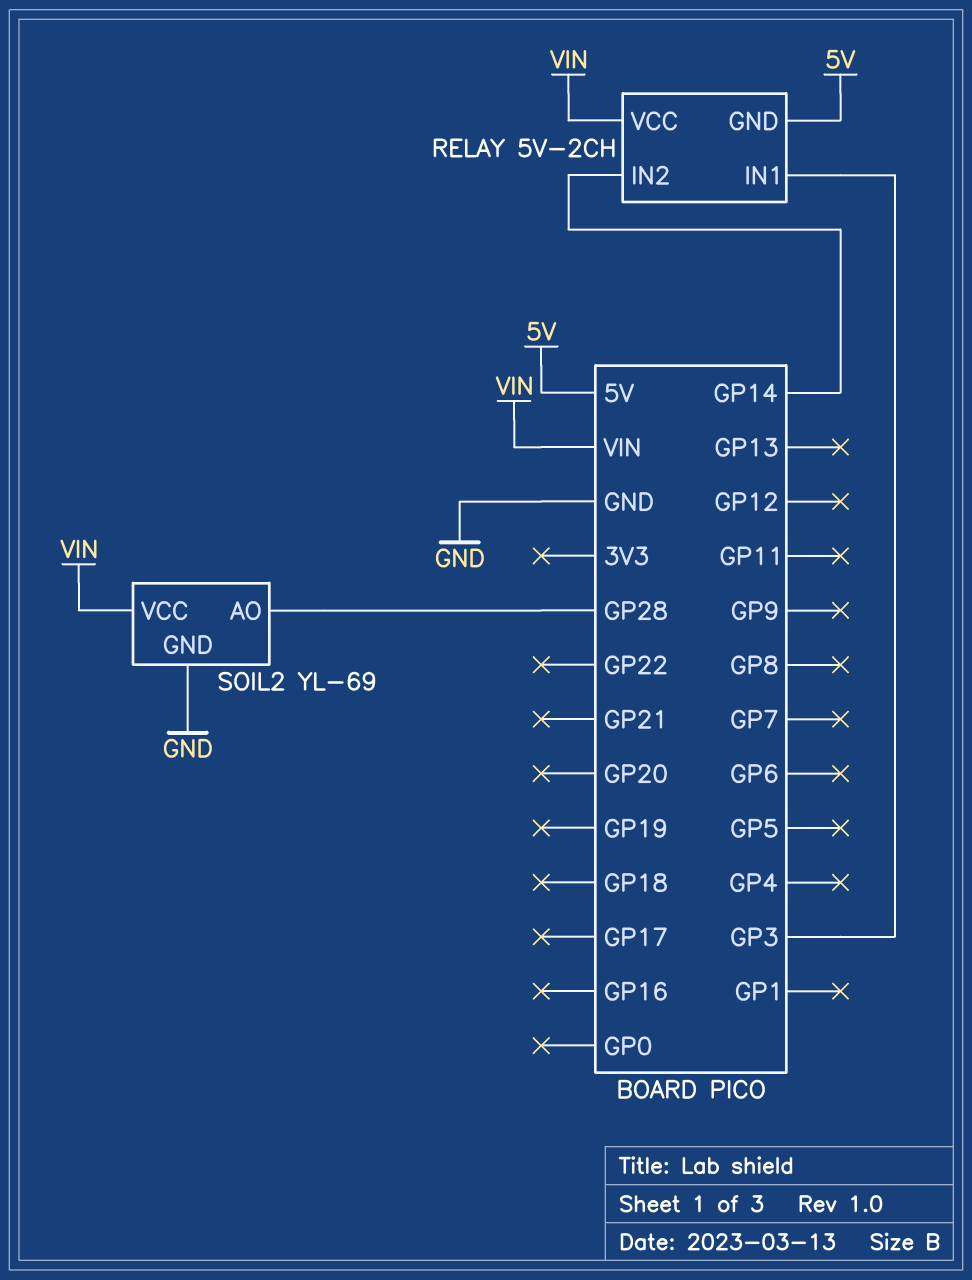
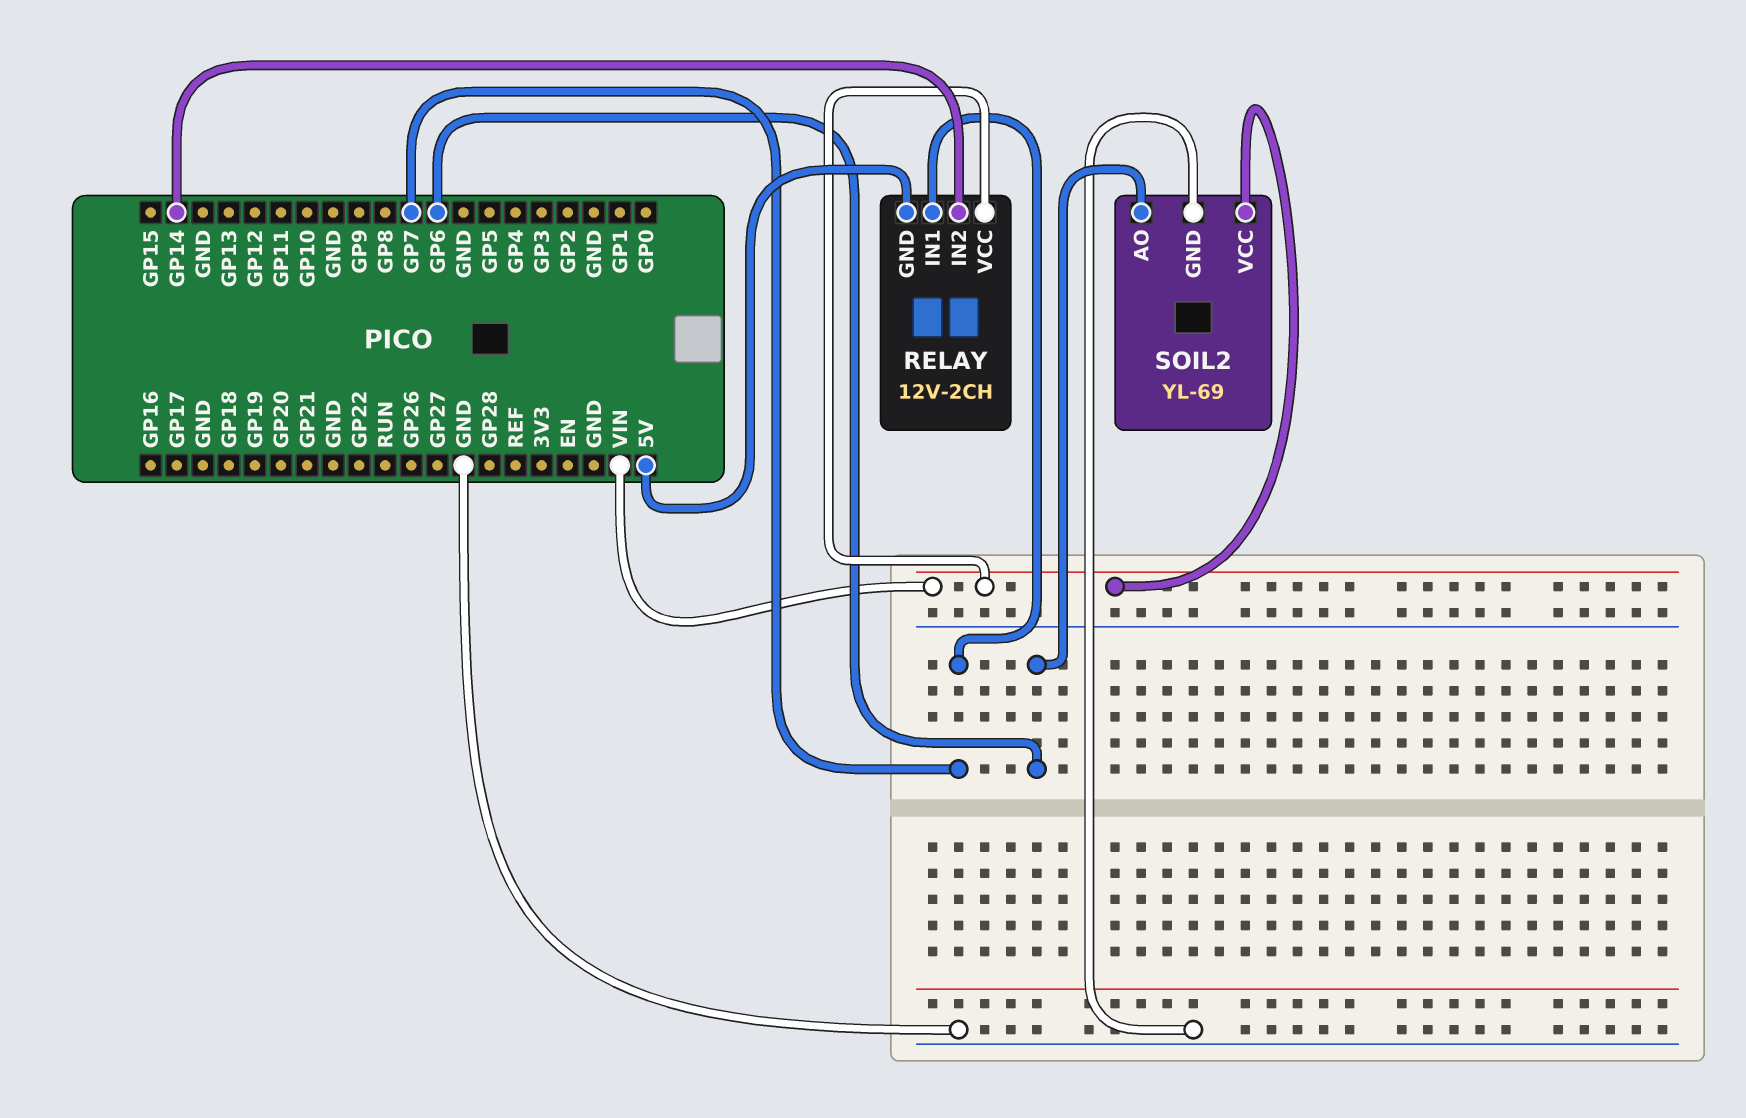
RELAY: 5V-2CH -> 12V-2CH
RELAY pin IN1: GP3 -> GP7
SOIL2 pin AO: GP28 -> GP6

